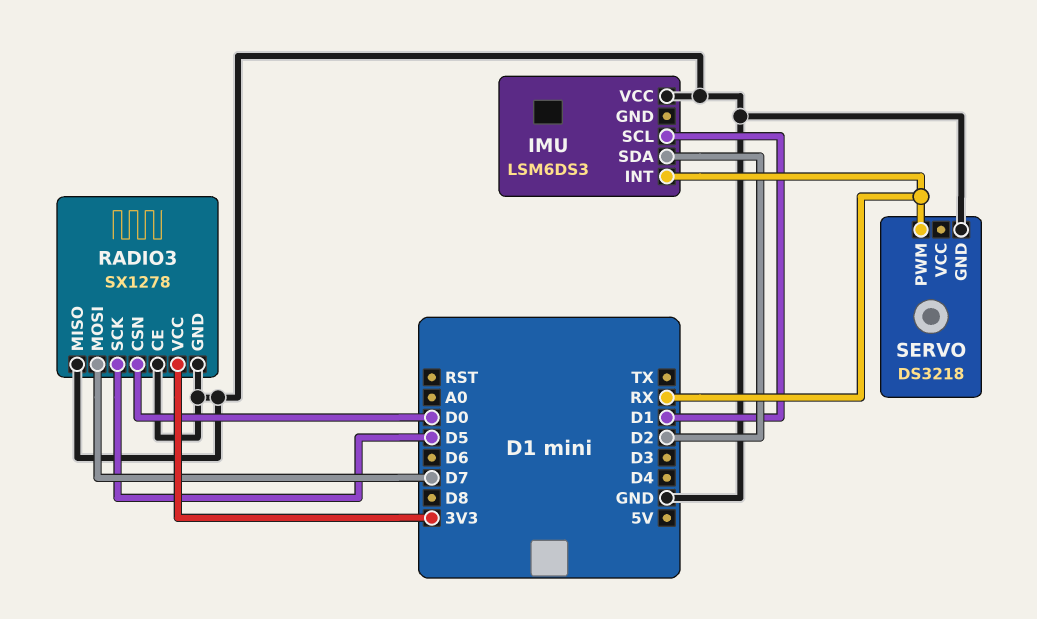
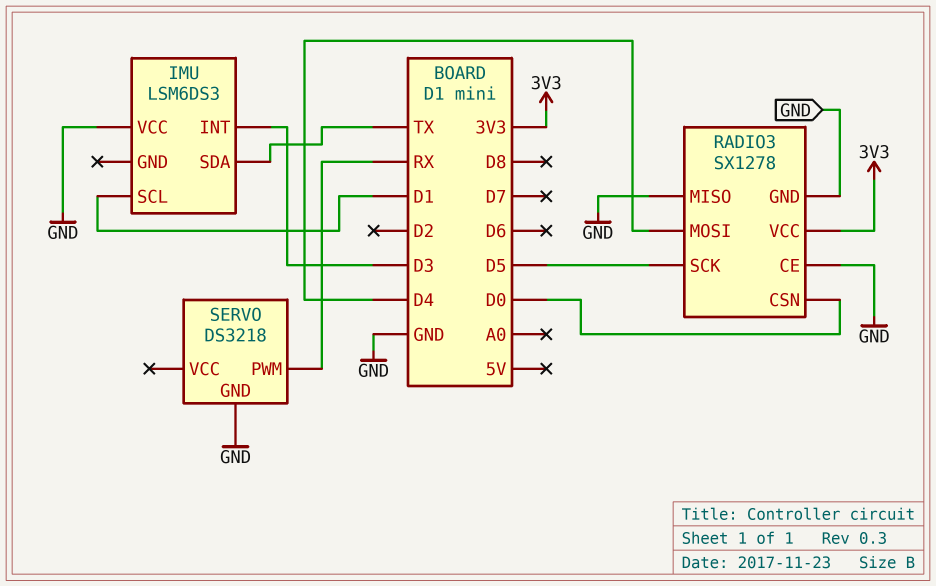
IMU pin INT: RX -> D3
IMU pin SDA: D2 -> TX
RADIO3 pin MOSI: D7 -> D4

